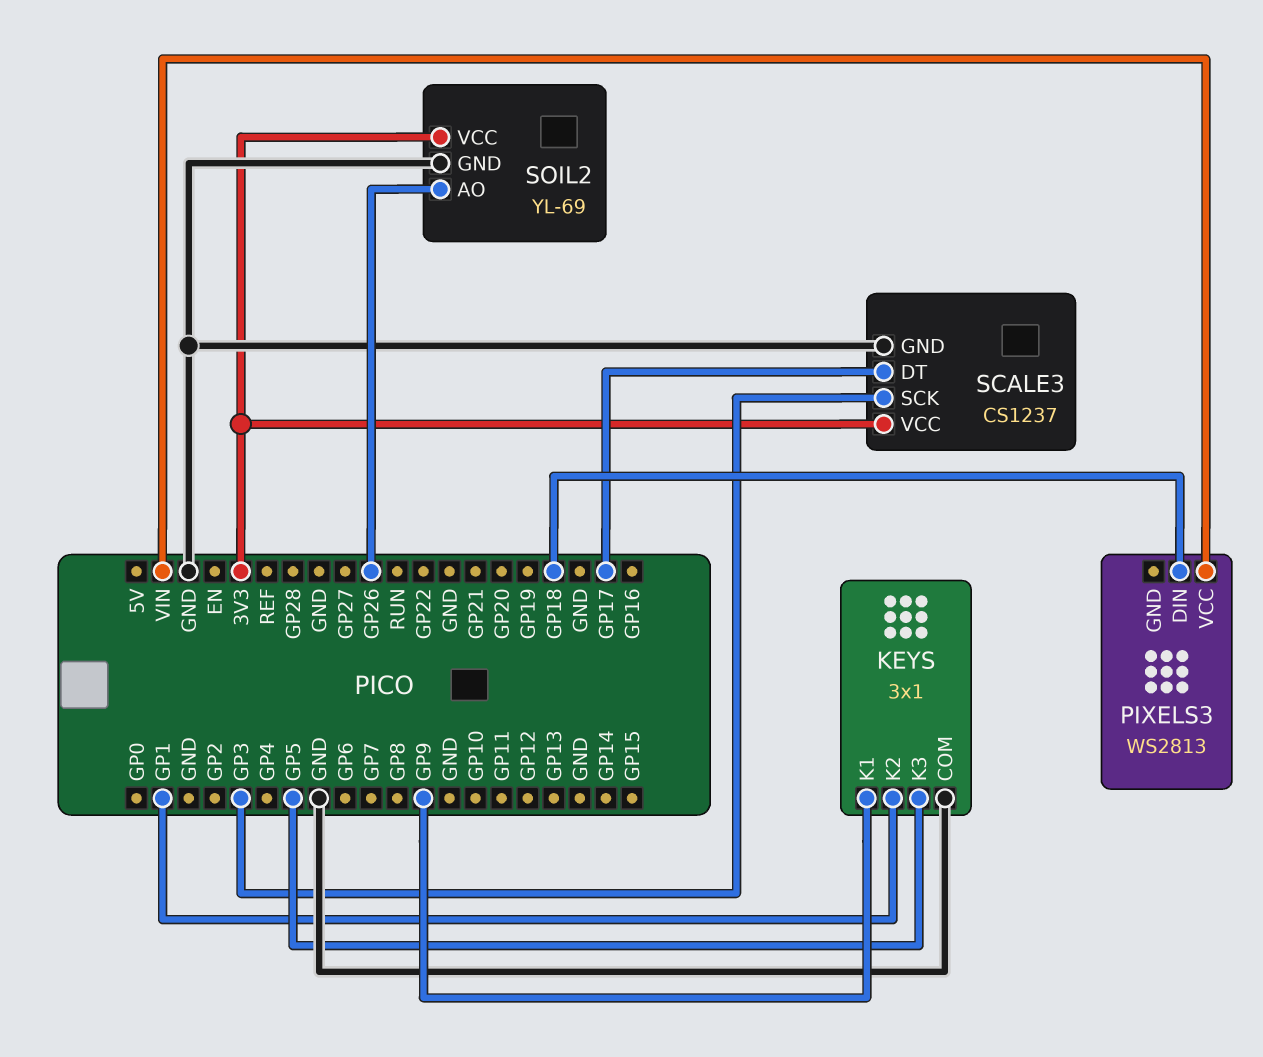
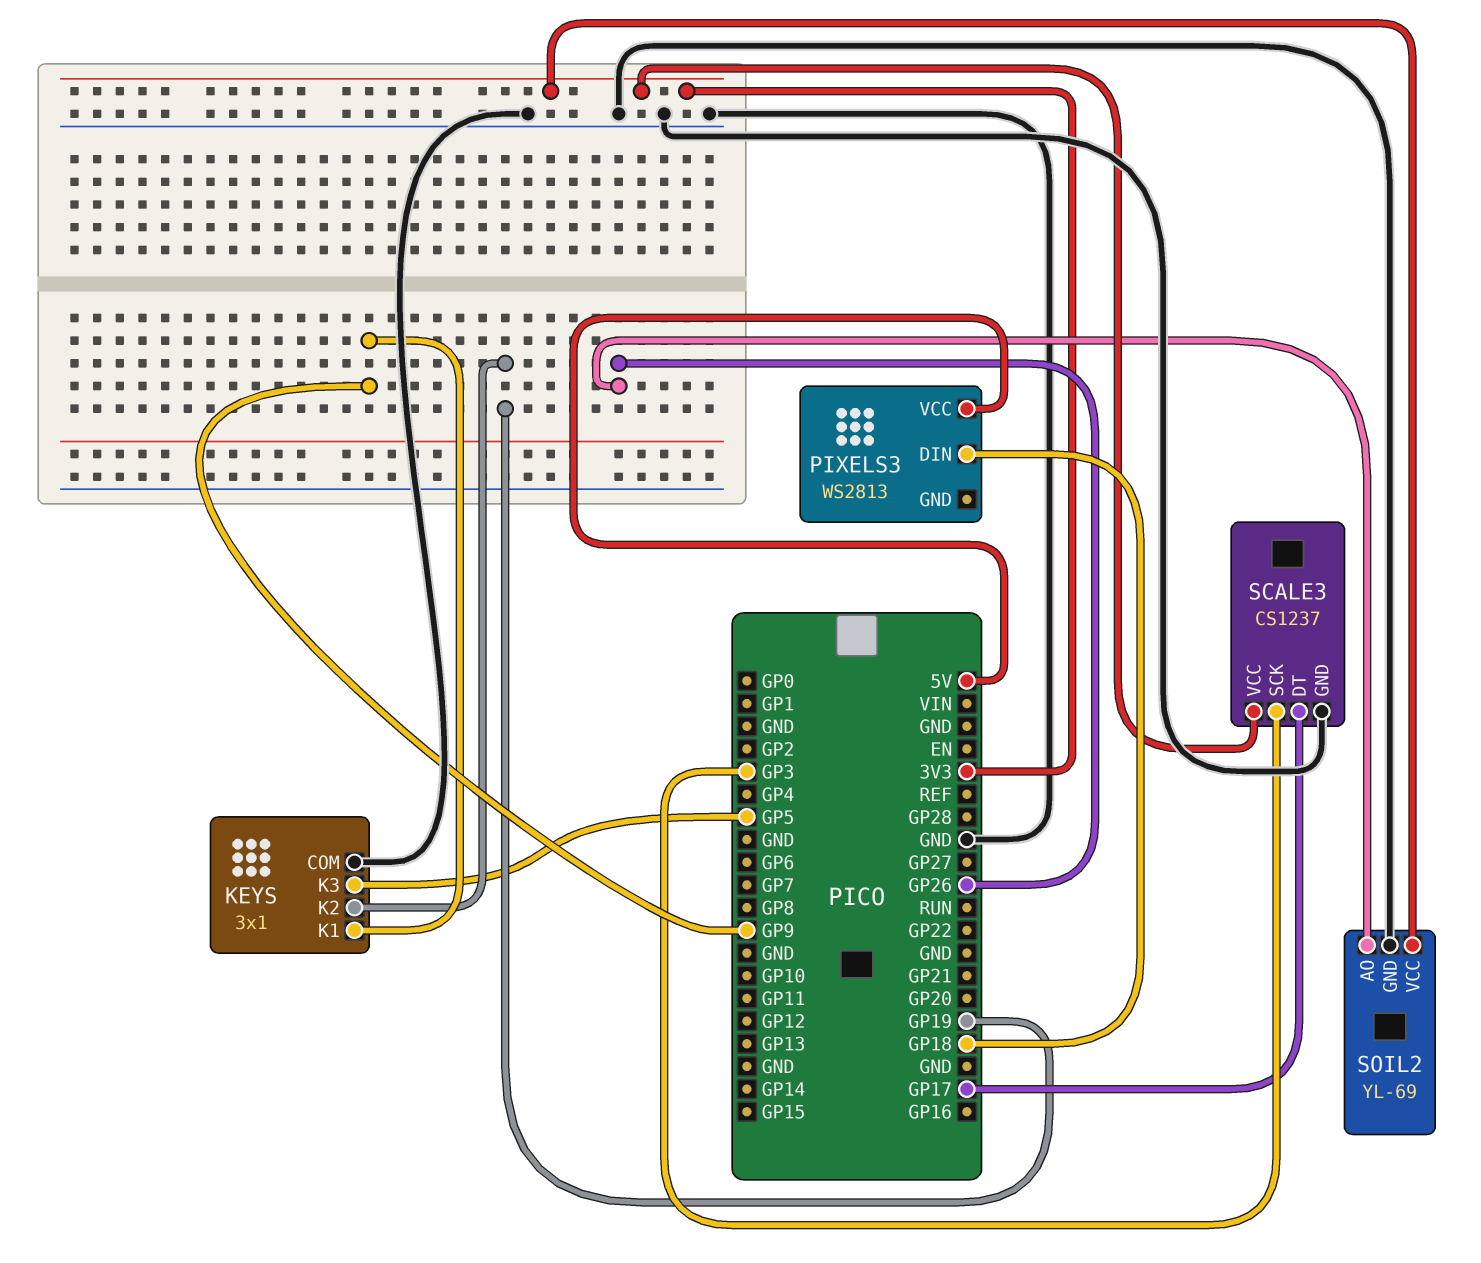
KEYS pin K2: GP1 -> GP19
PIXELS3 pin VCC: VIN -> 5V

